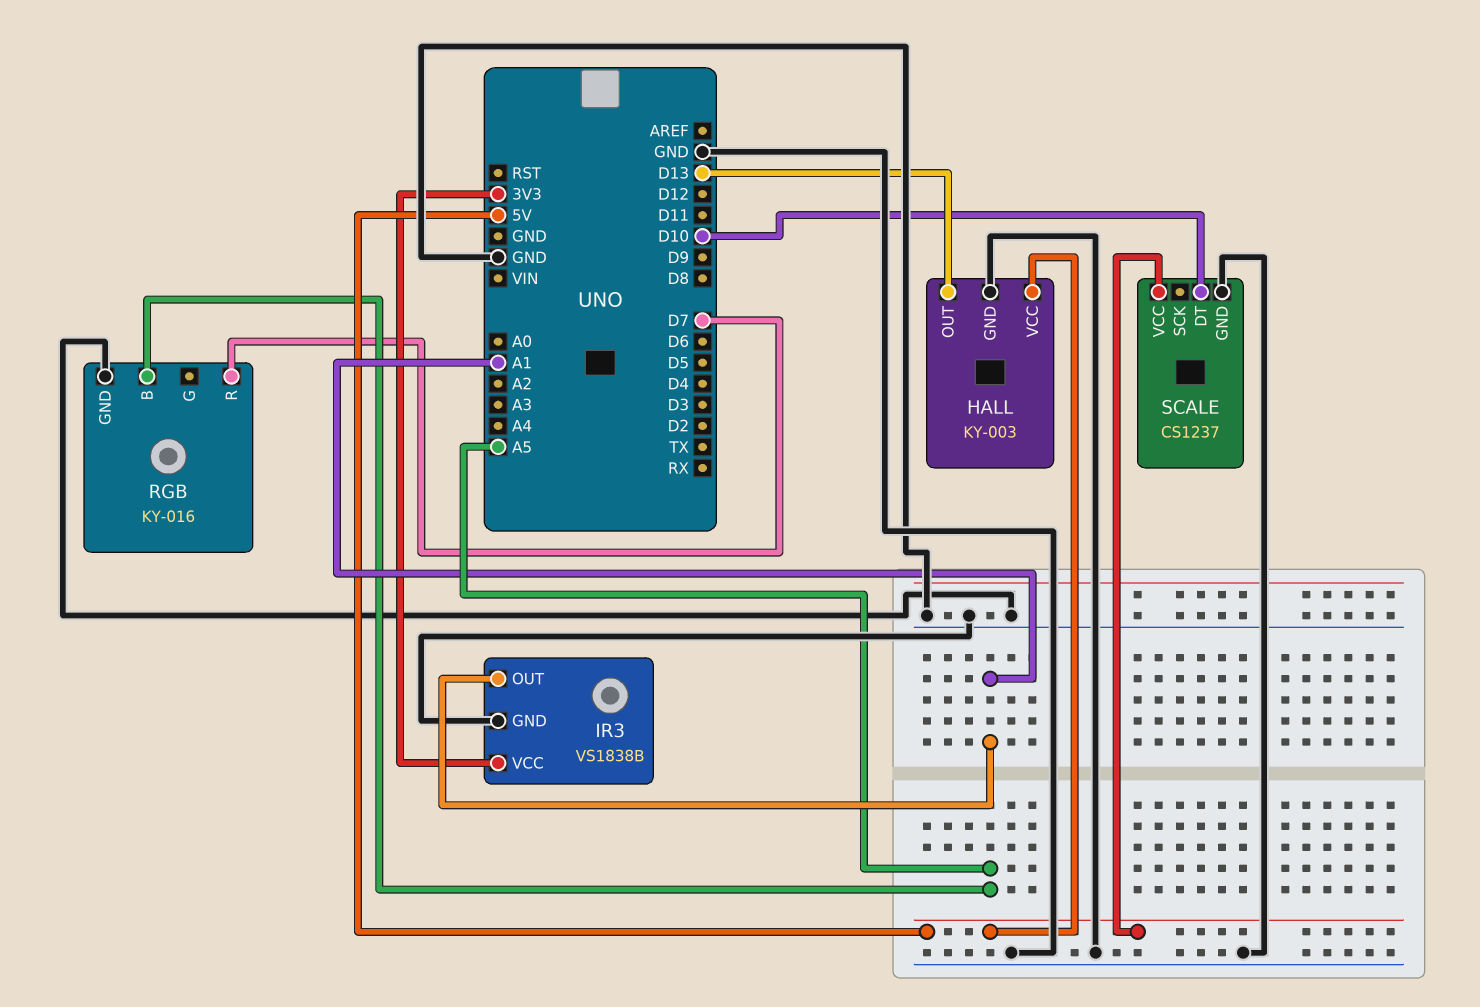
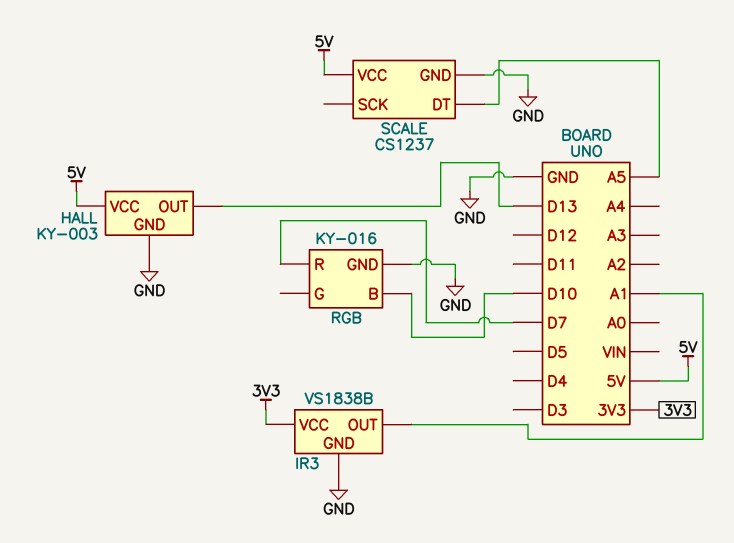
RGB pin B: A5 -> D10
SCALE pin DT: D10 -> A5

